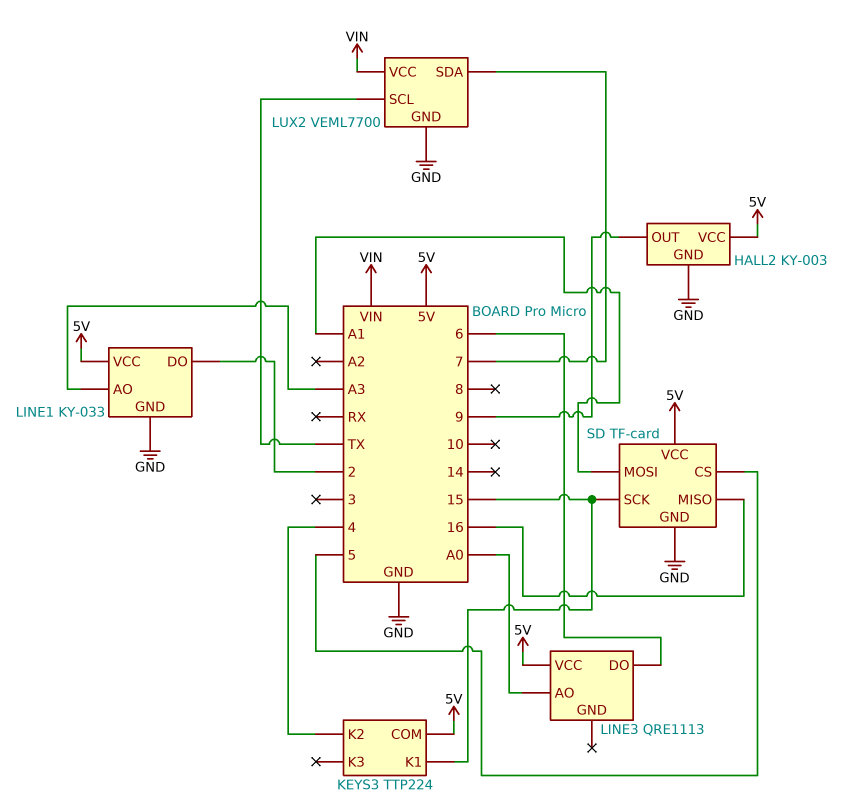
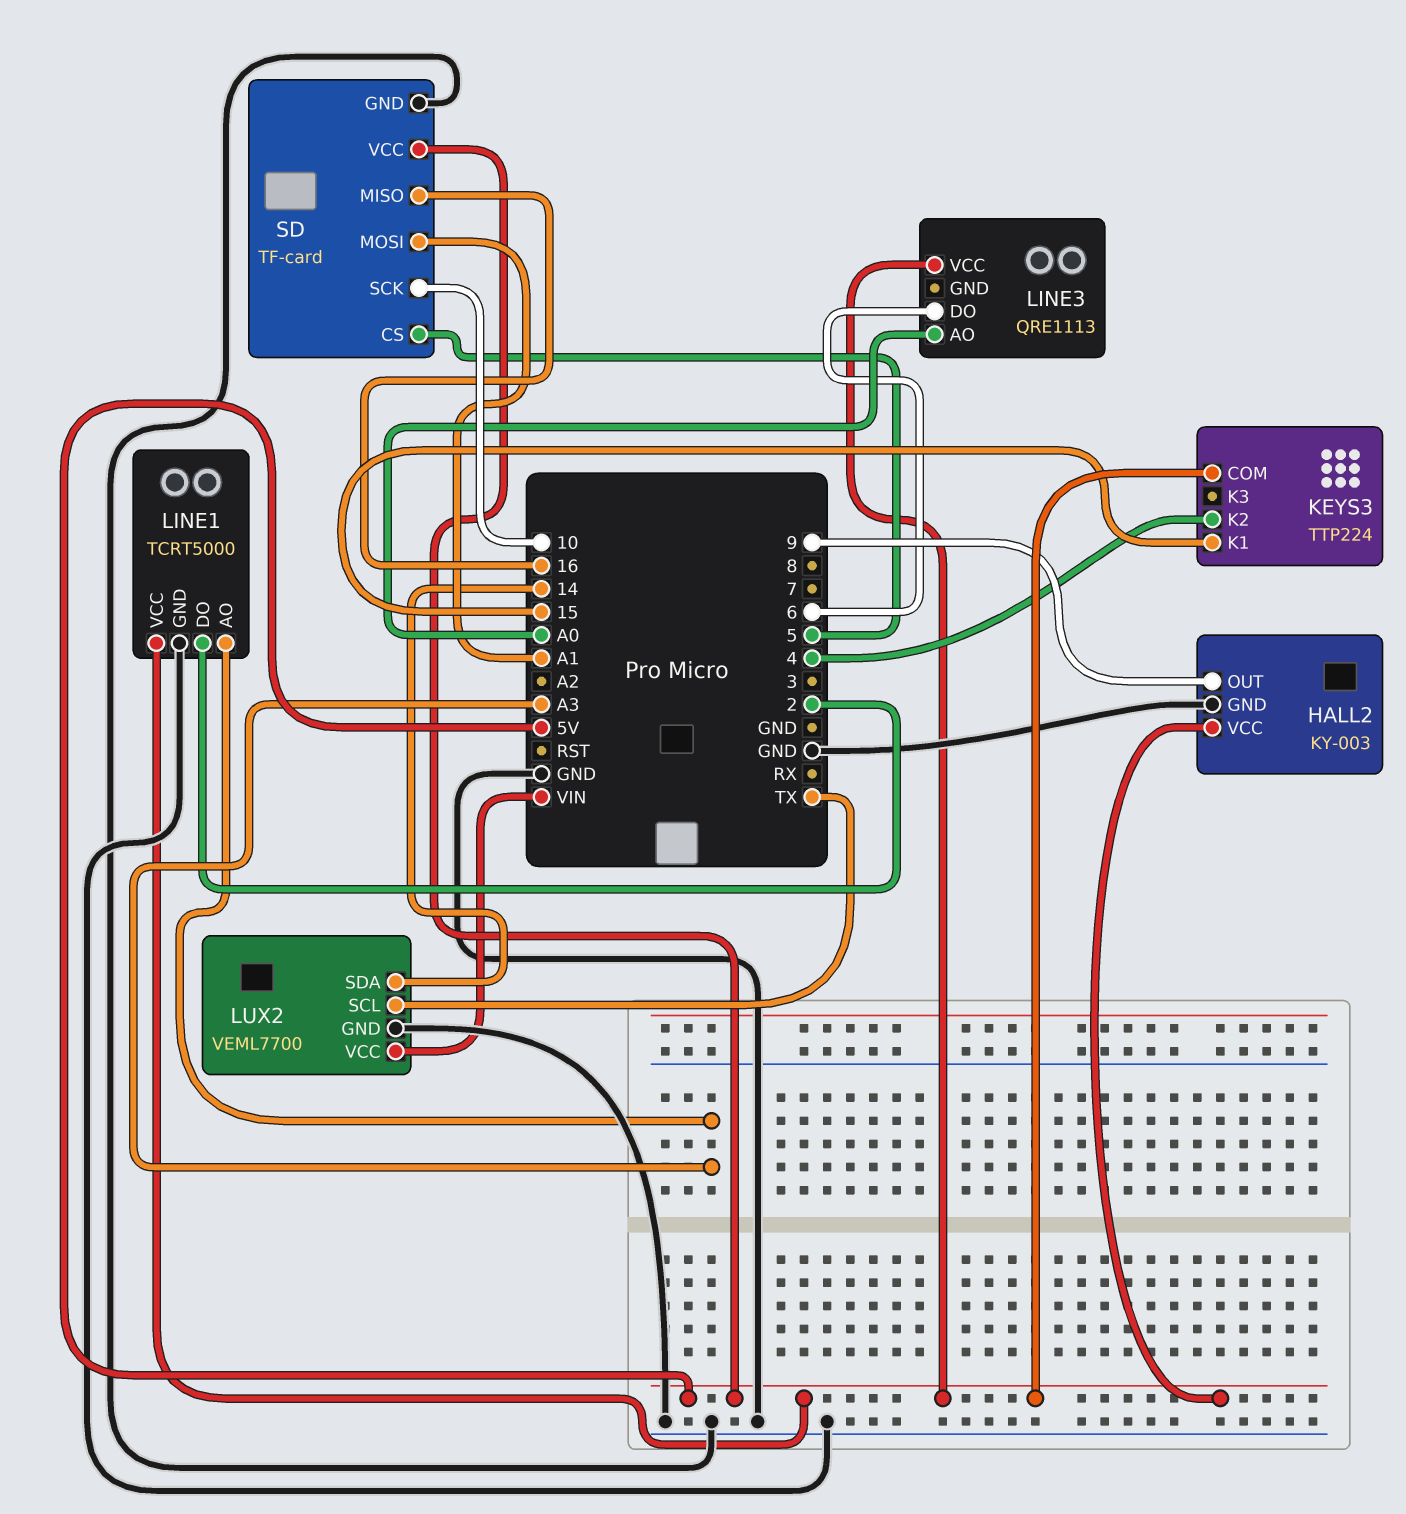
LINE1: KY-033 -> TCRT5000
LUX2 pin SDA: 7 -> 14
SD pin SCK: 15 -> 10

